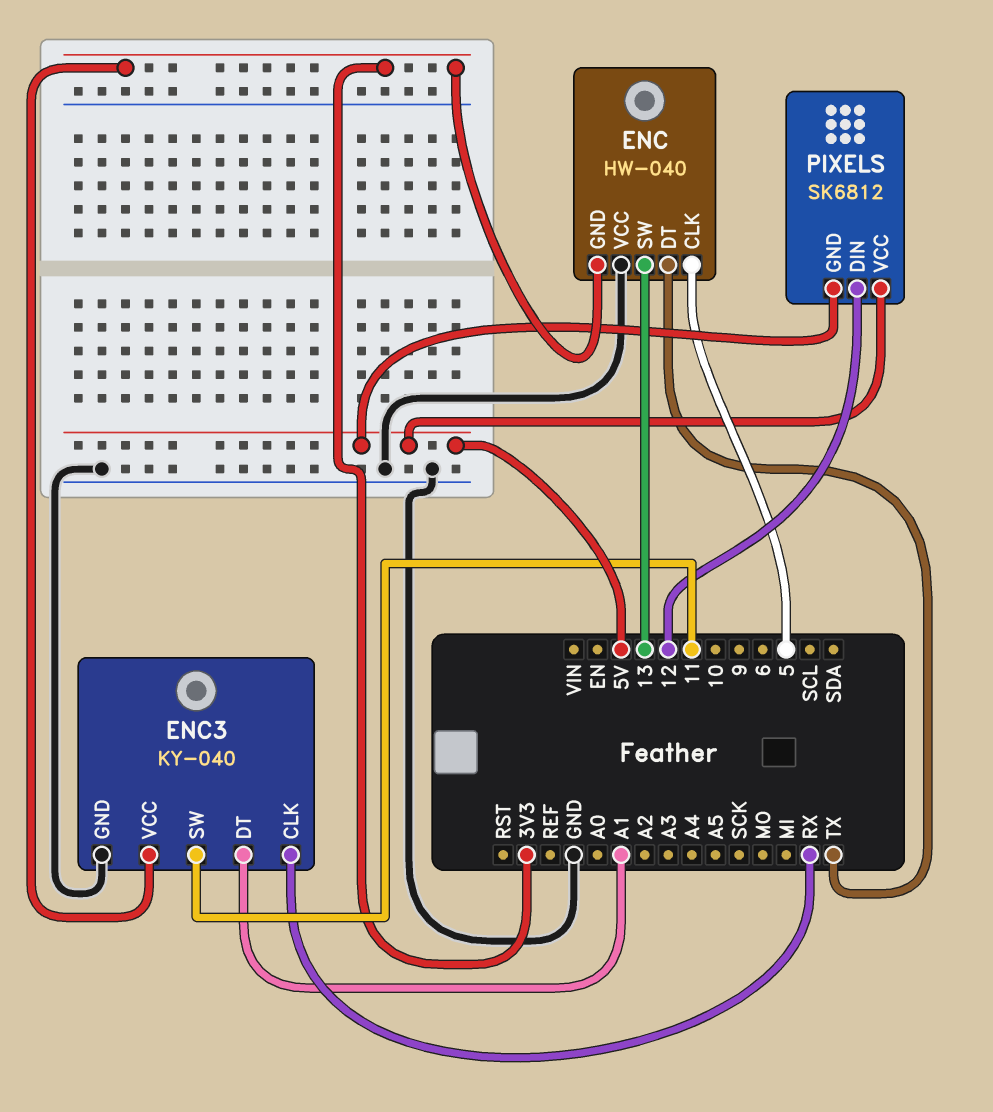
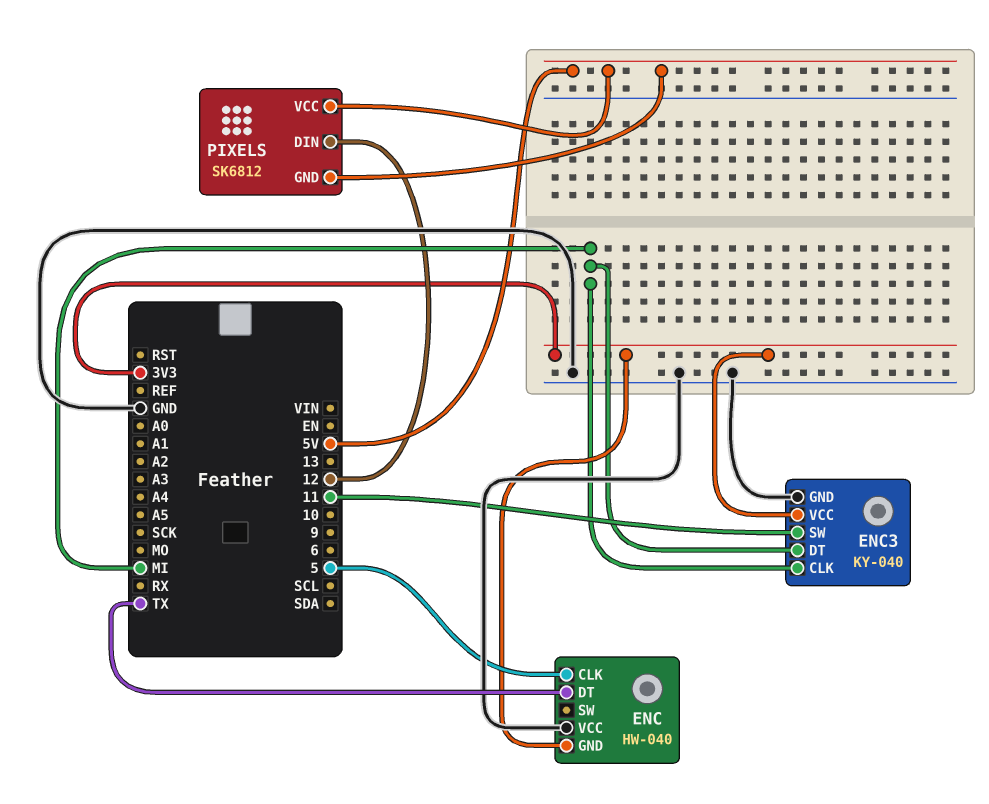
ENC pin SW: 13 -> none
ENC3 pin CLK: RX -> MI
ENC3 pin DT: A1 -> MI

